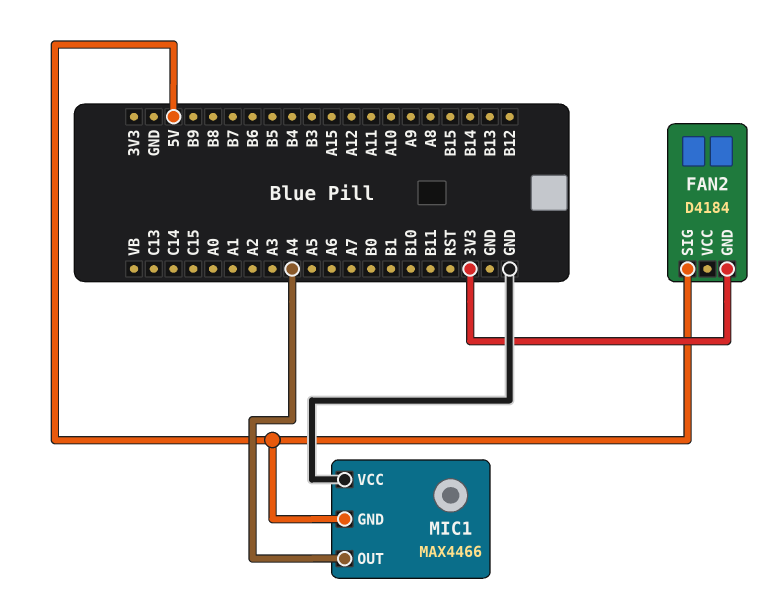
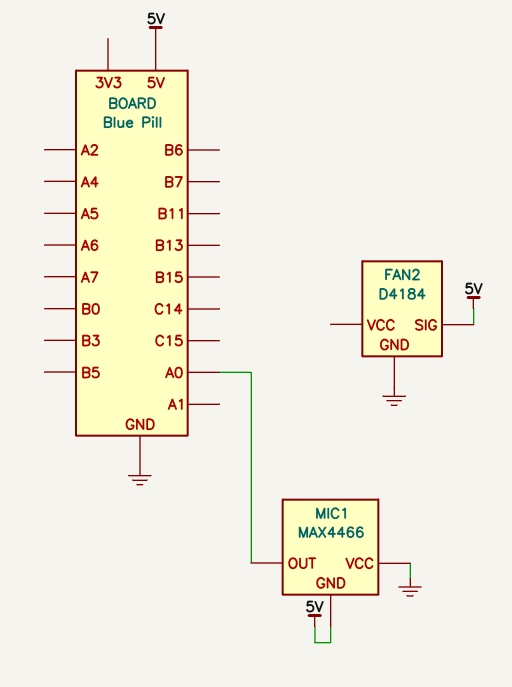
FAN2 pin GND: 3V3 -> GND
MIC1 pin OUT: A4 -> A0

